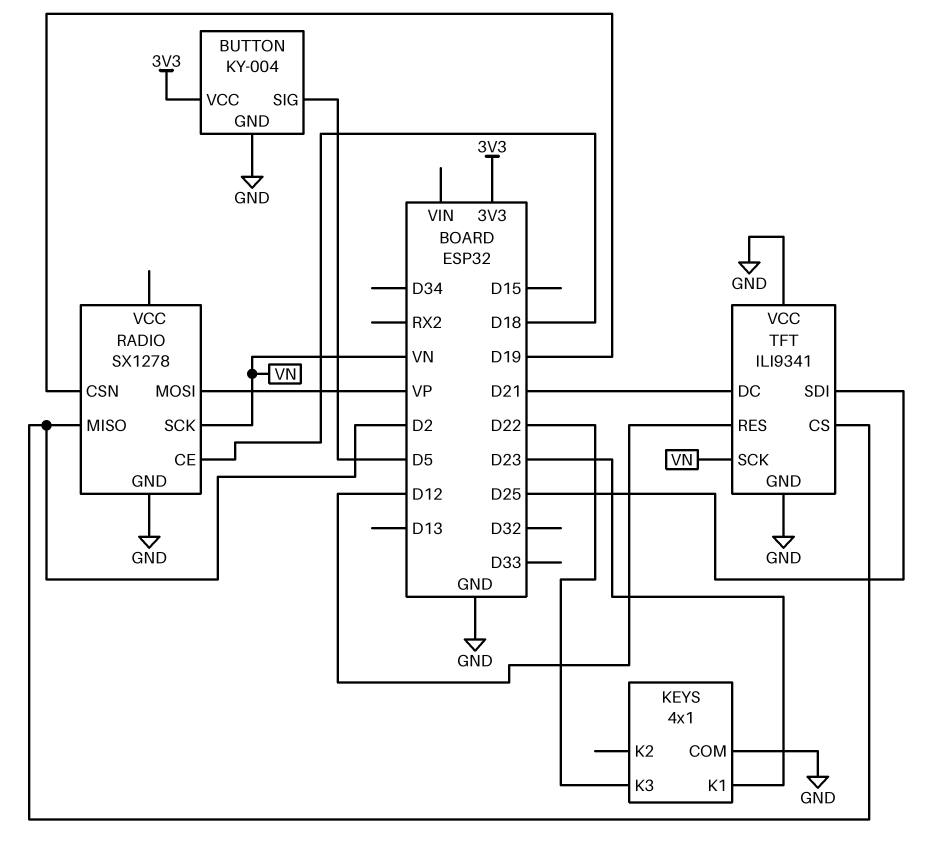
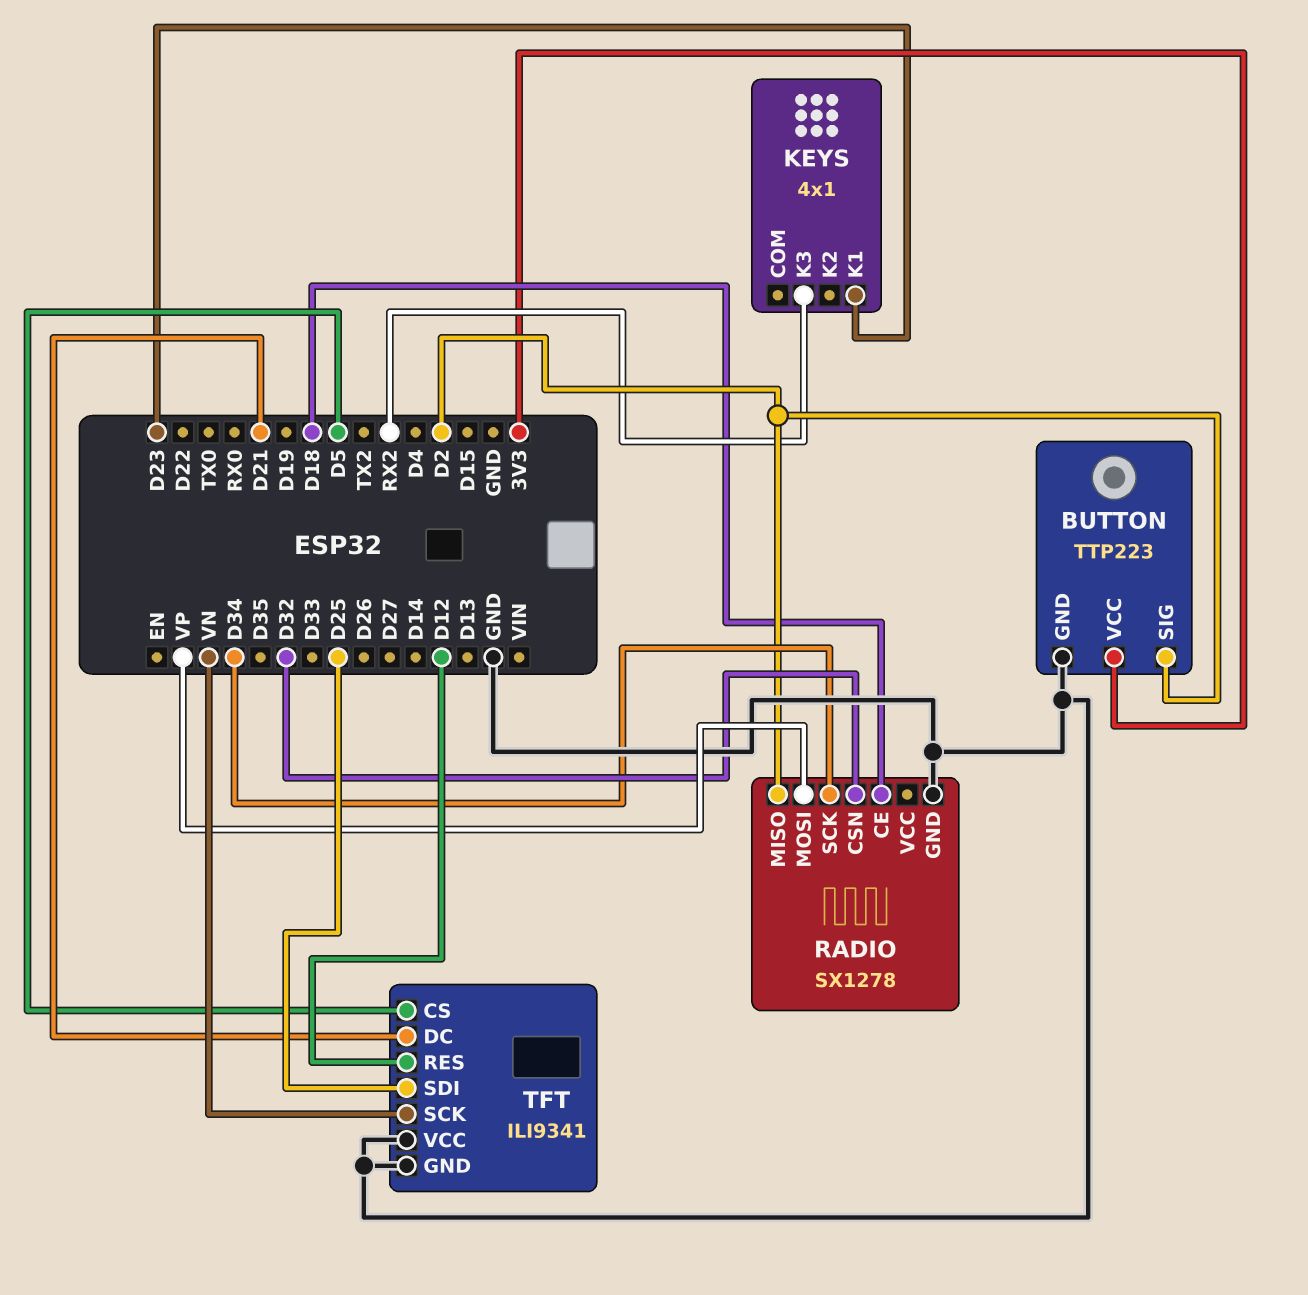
BUTTON: KY-004 -> TTP223
BUTTON pin SIG: D5 -> D2
KEYS pin COM: GND -> none
KEYS pin K3: D22 -> RX2
RADIO pin CSN: D19 -> D32
RADIO pin SCK: VN -> D34
TFT pin CS: D2 -> D5

